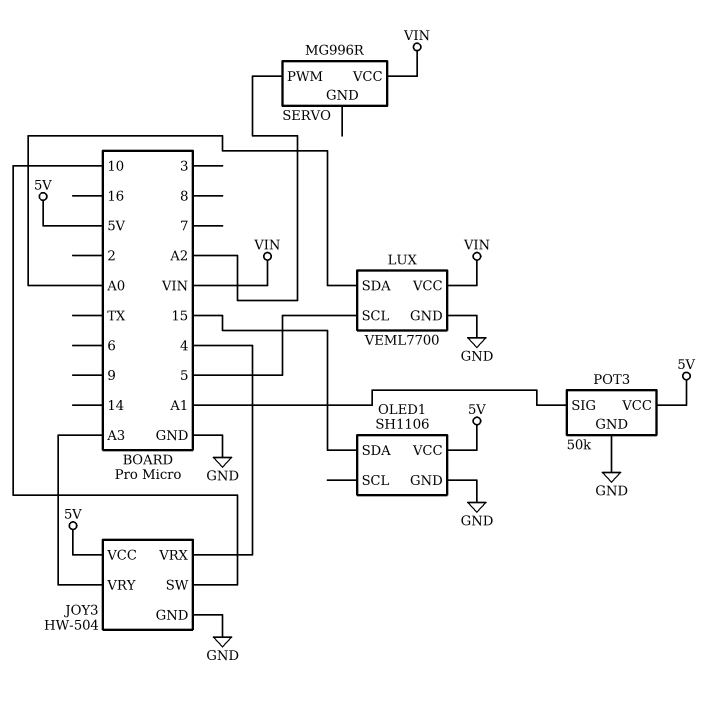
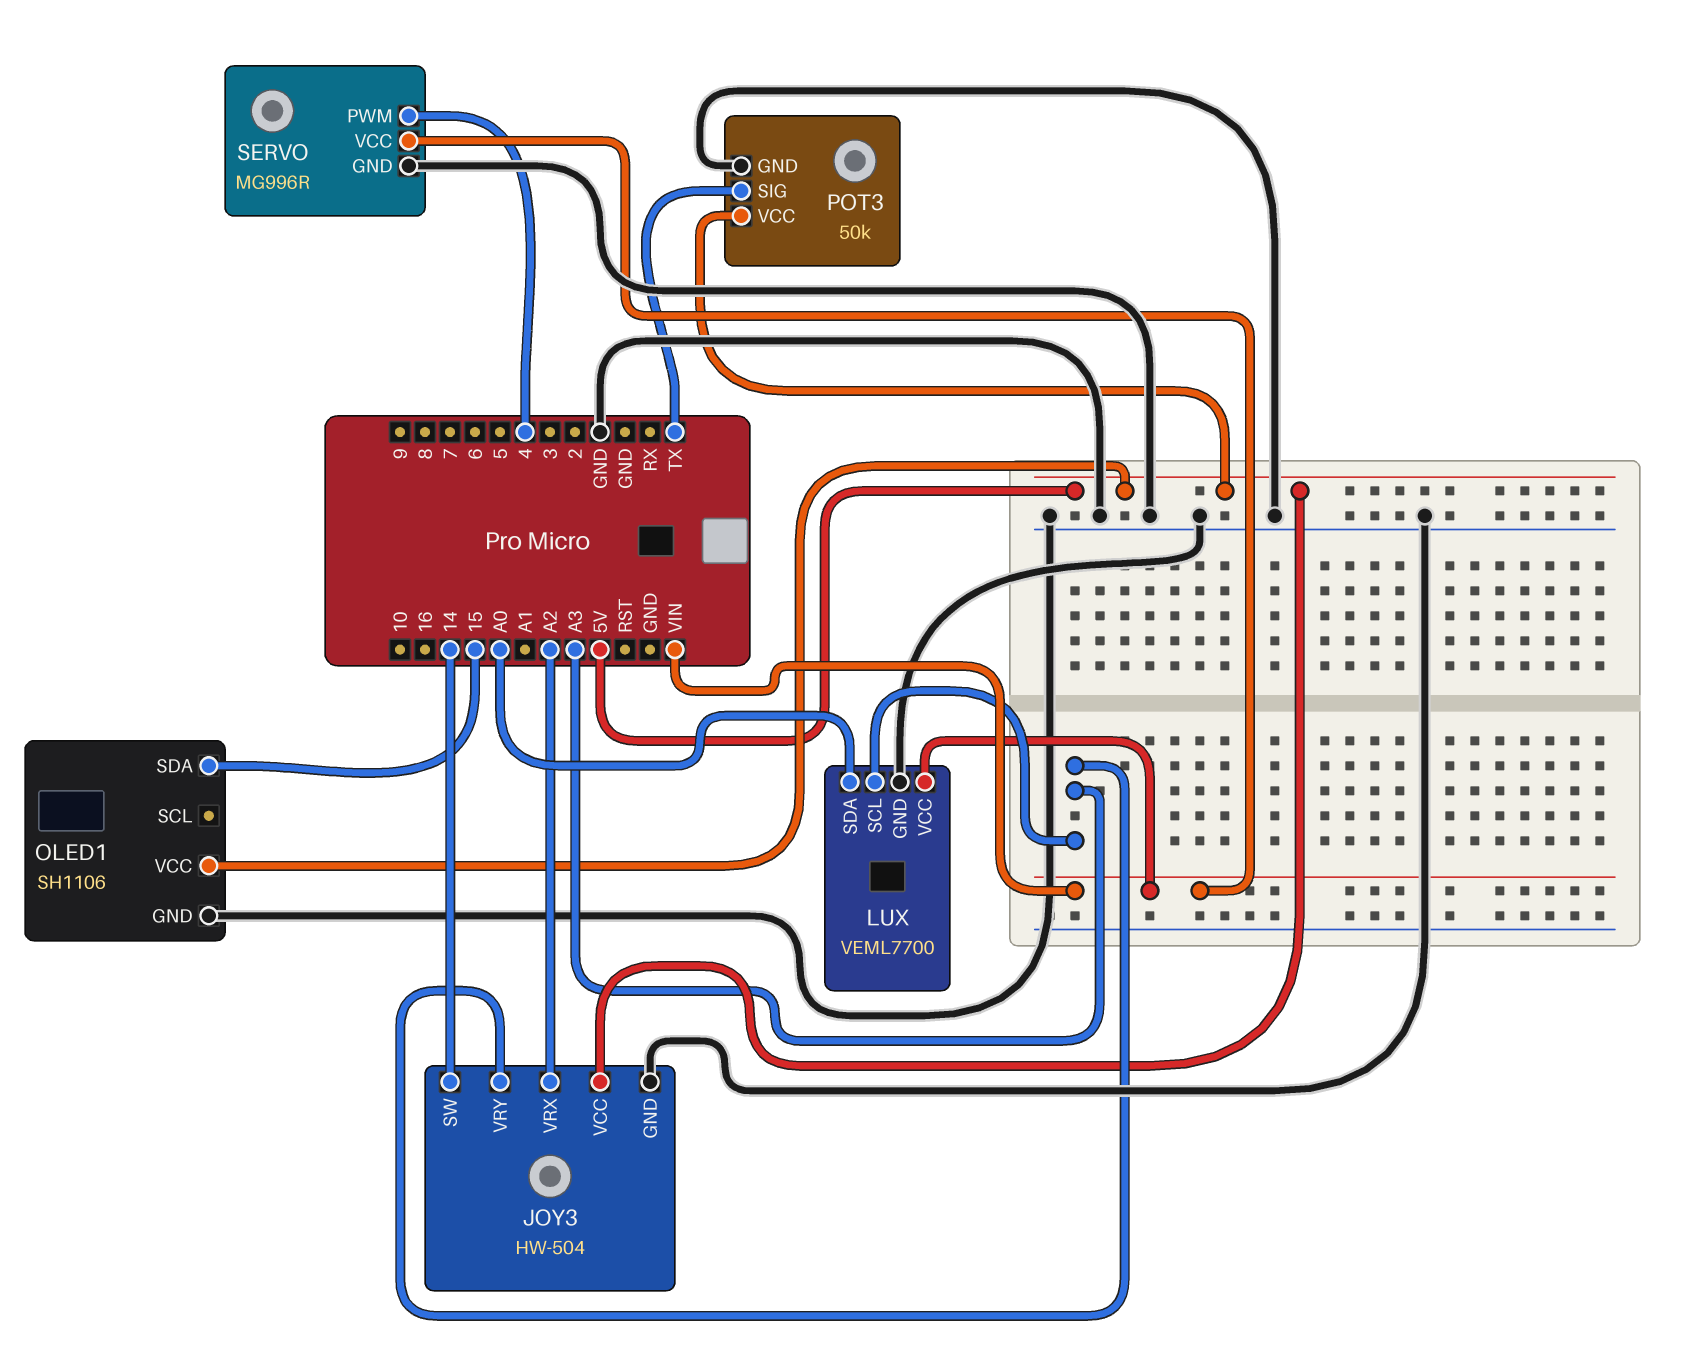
JOY3 pin SW: 10 -> 14
JOY3 pin VRX: 4 -> A2
LUX pin SCL: 5 -> A3
POT3 pin SIG: A1 -> TX
SERVO pin GND: none -> GND
SERVO pin PWM: A2 -> 4

